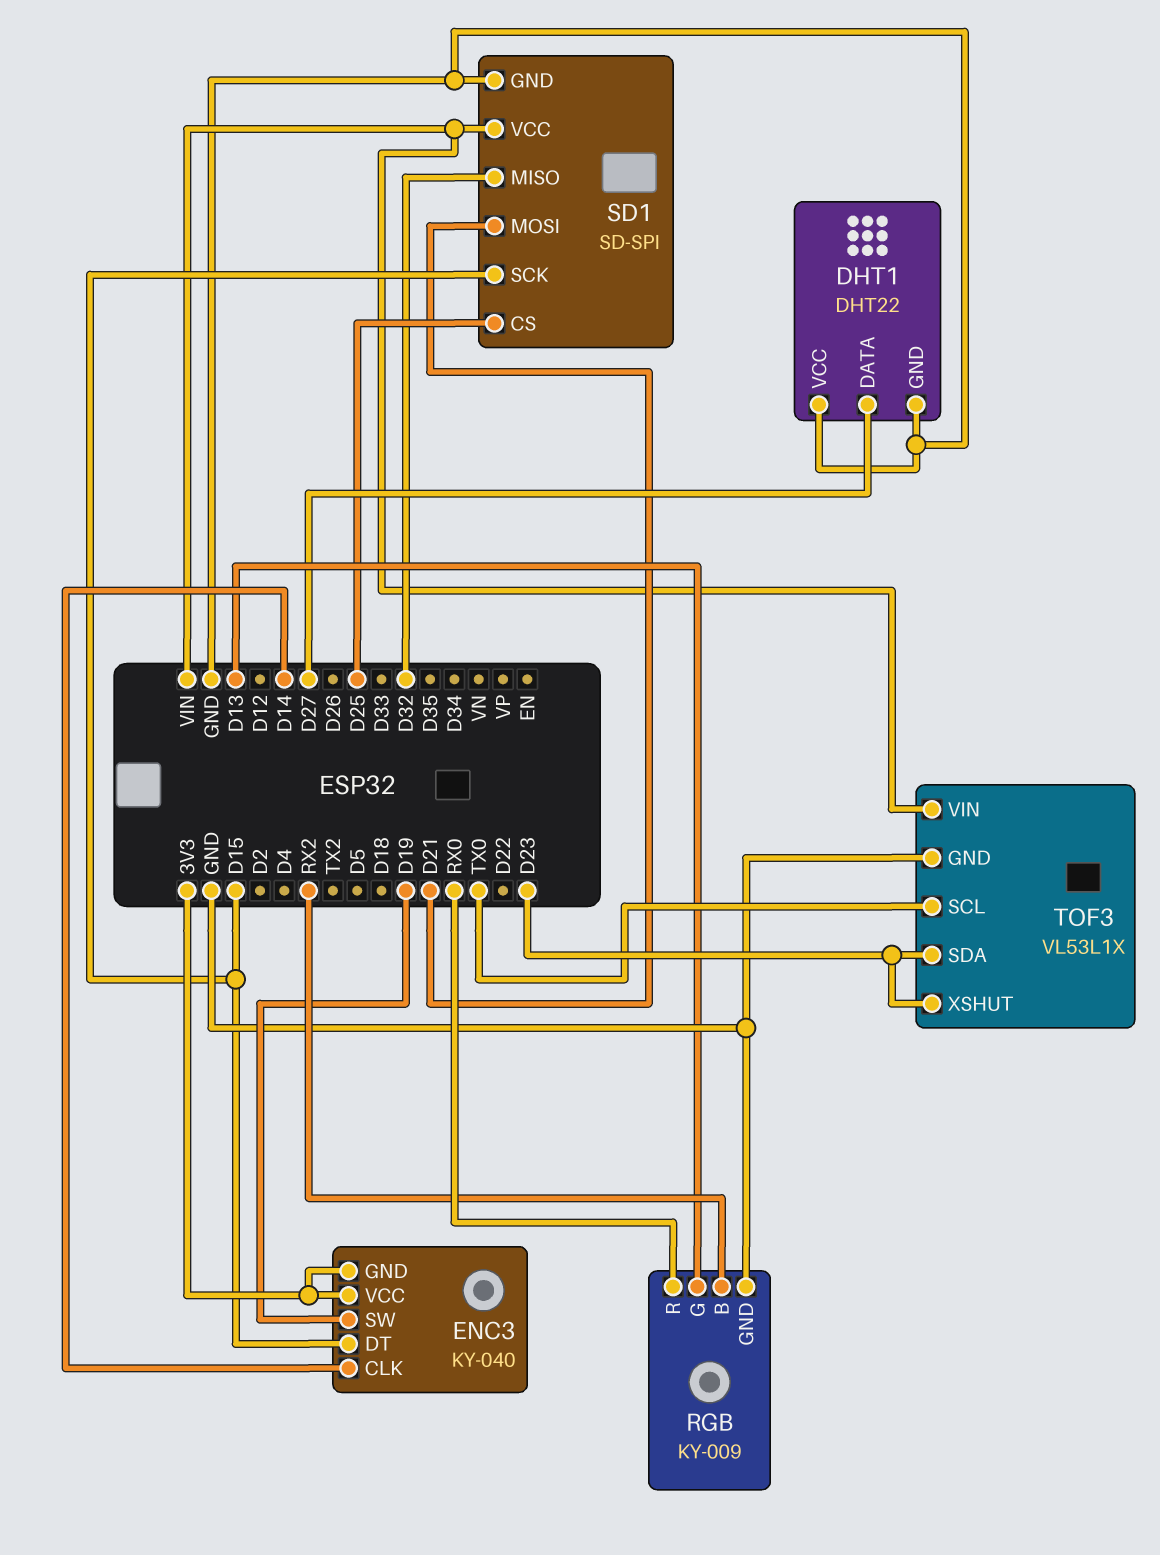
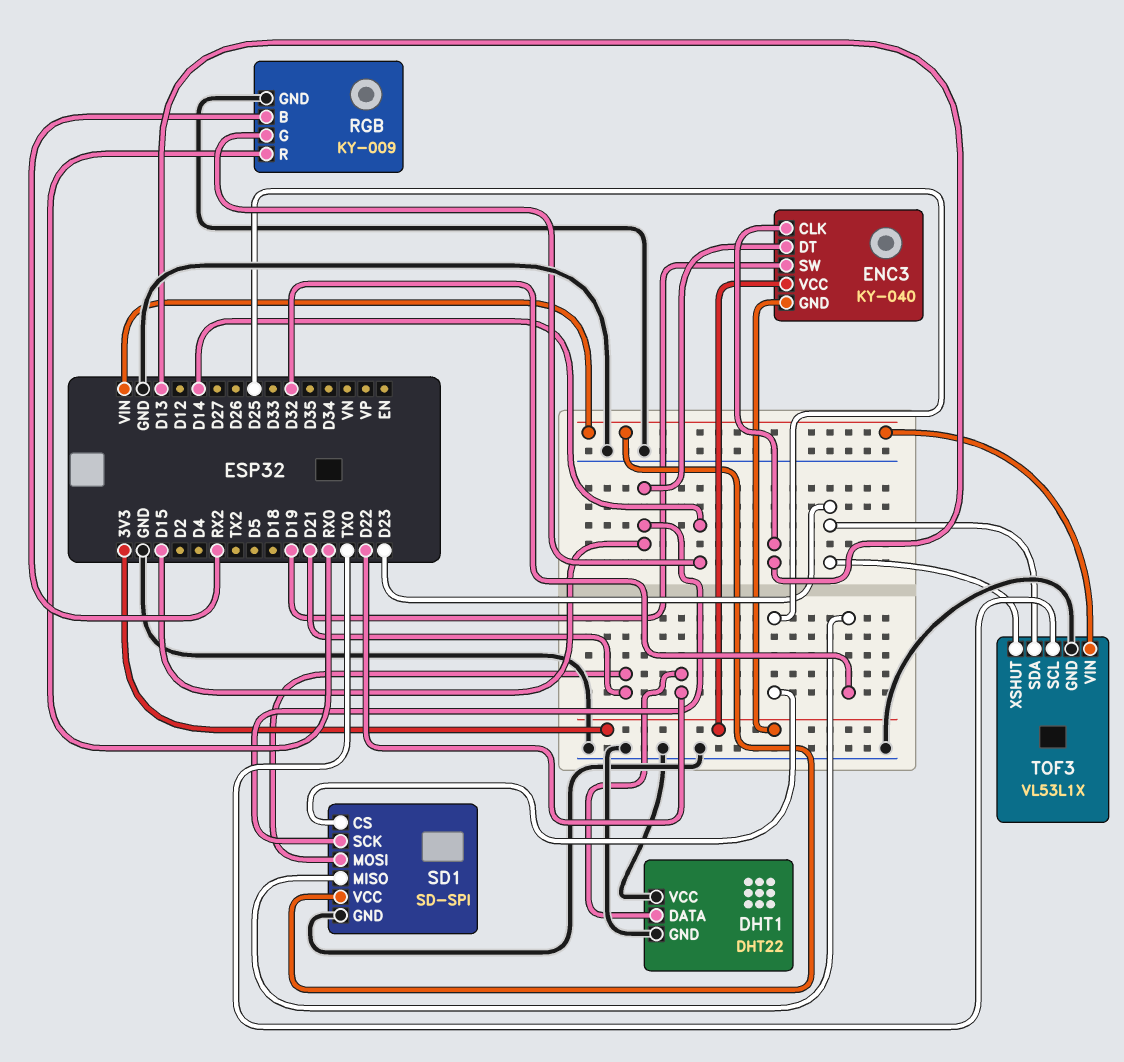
DHT1 pin DATA: D27 -> D22
ENC3 pin CLK: D14 -> D13
RGB pin G: D13 -> D14

